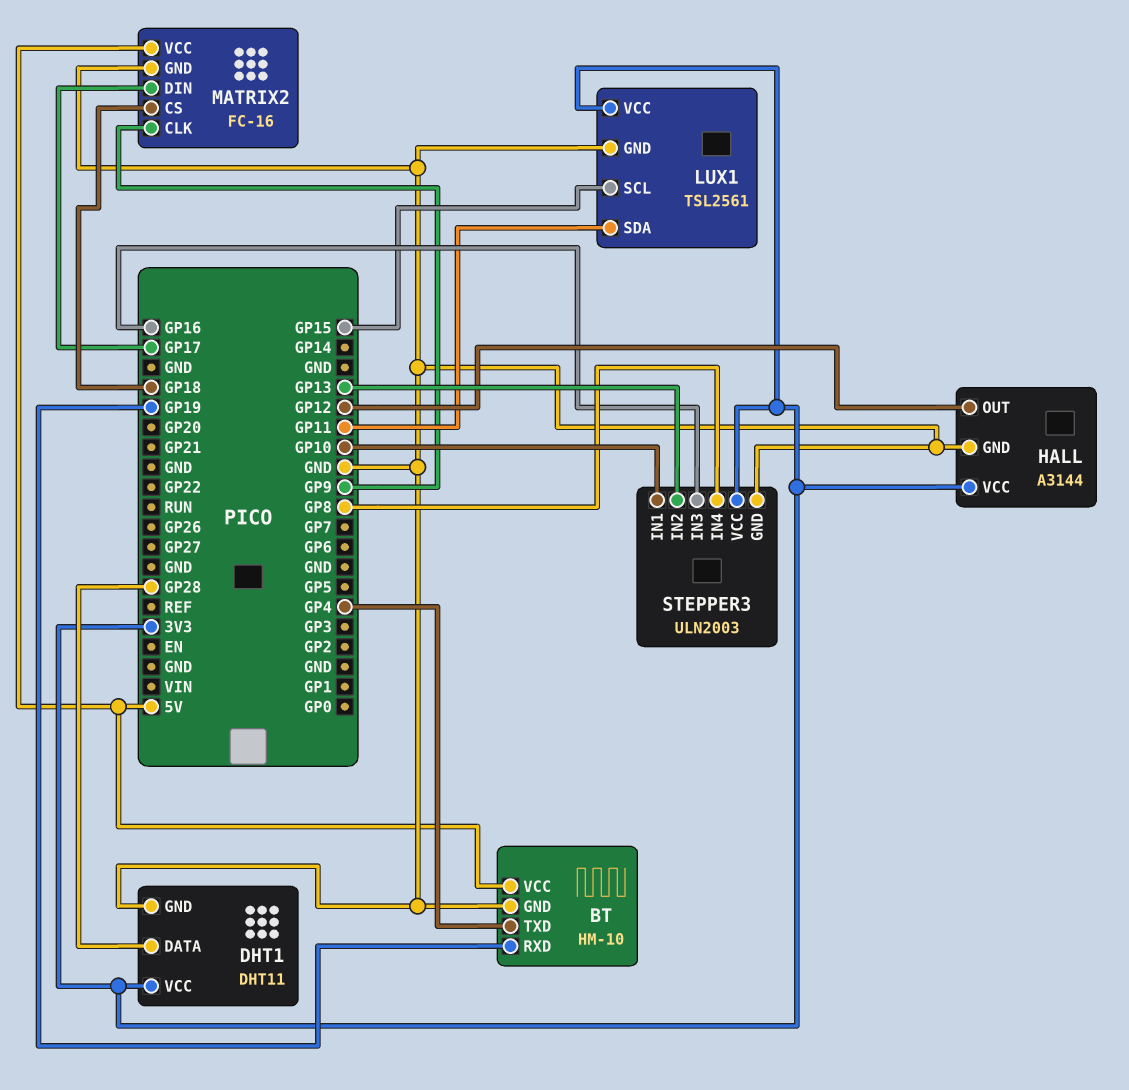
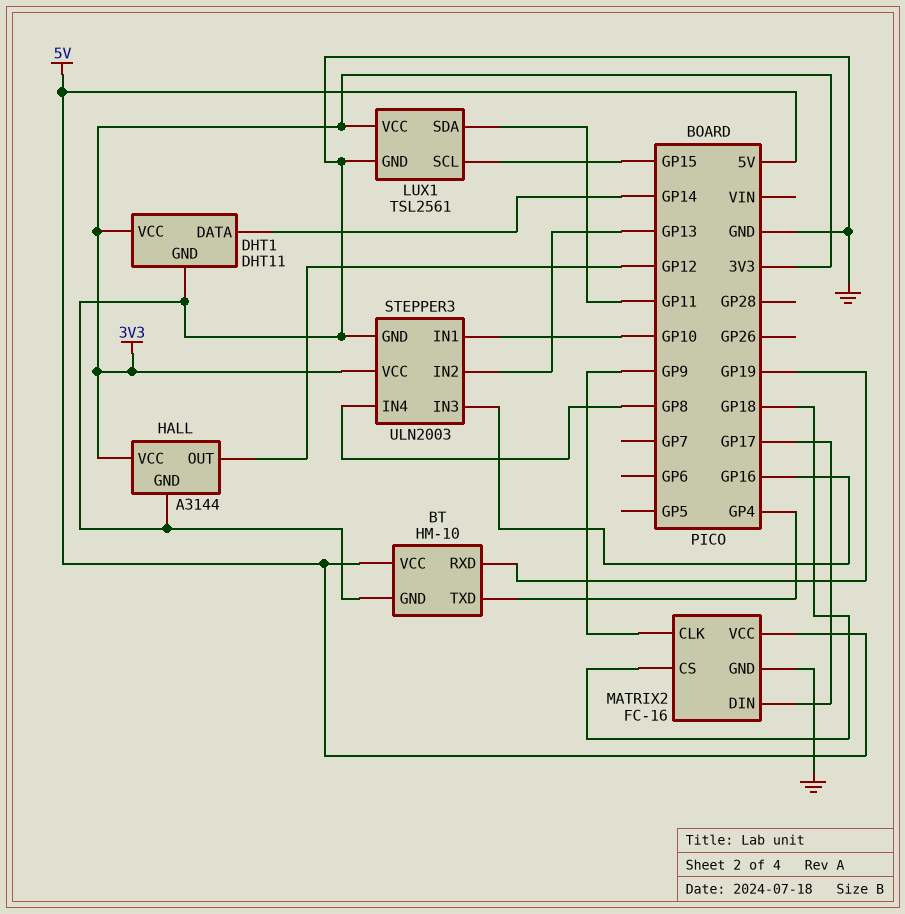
DHT1 pin DATA: GP28 -> GP14

